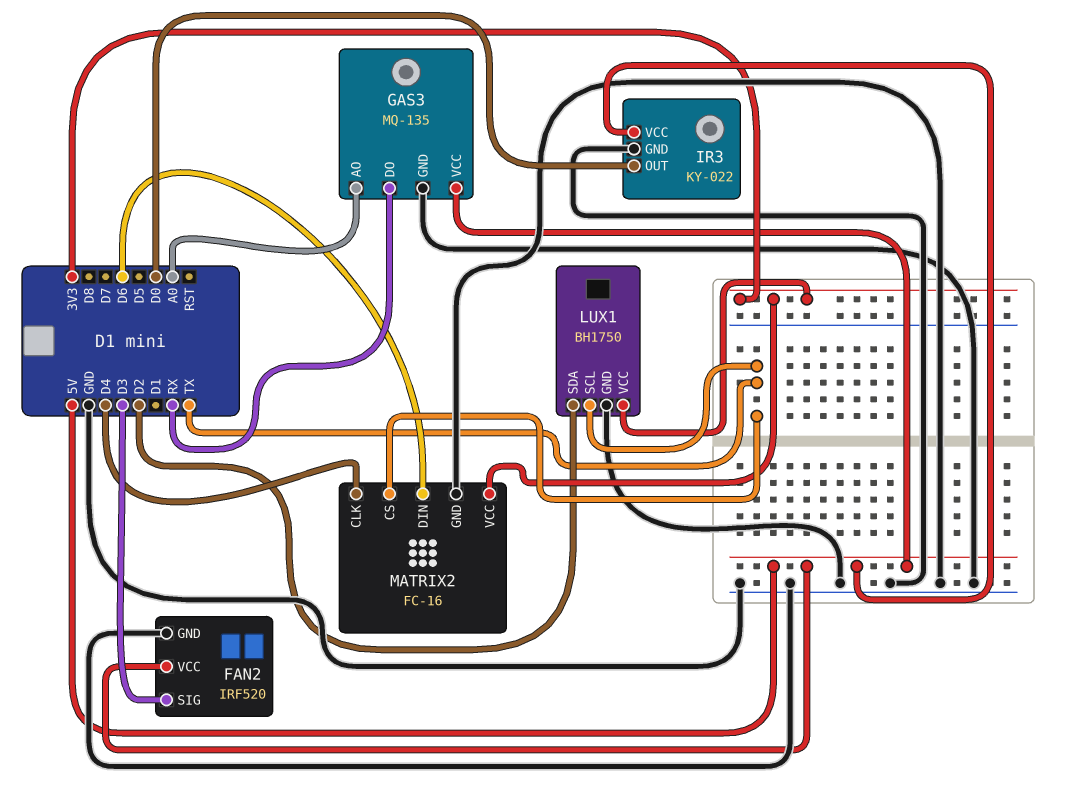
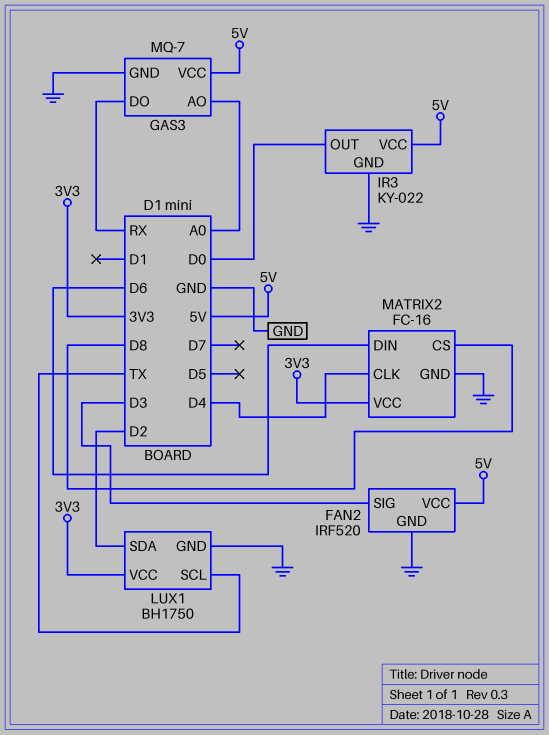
GAS3: MQ-135 -> MQ-7
MATRIX2 pin CS: TX -> D8

